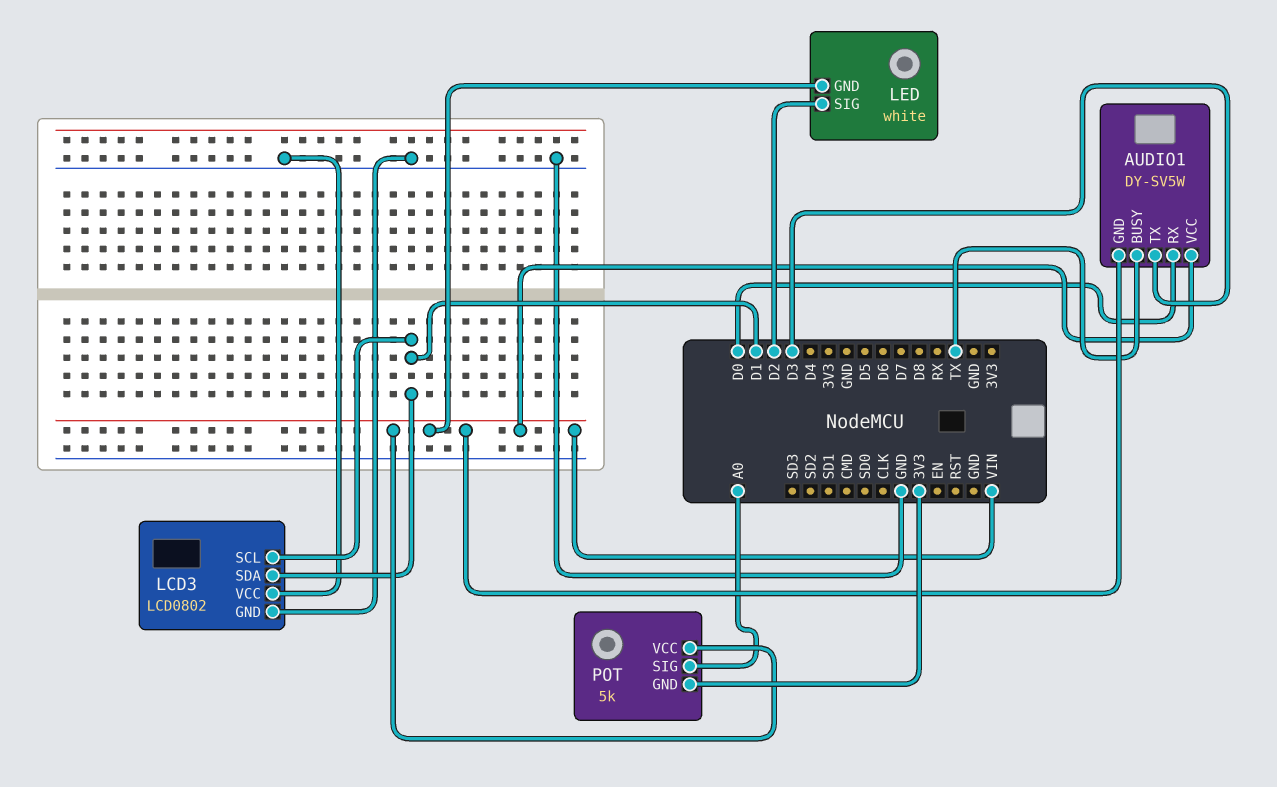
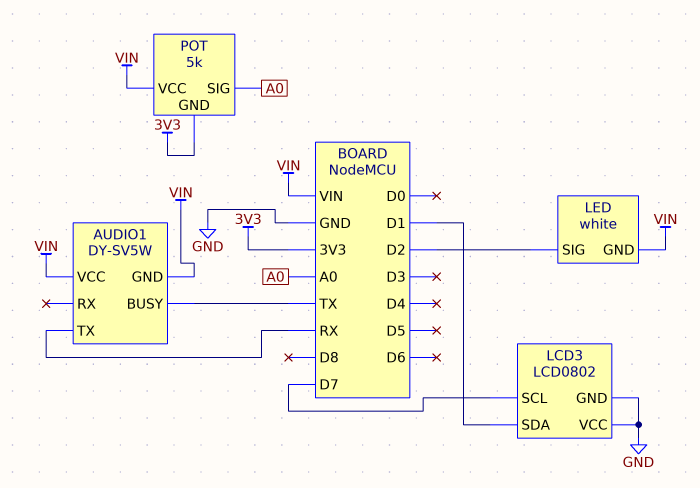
AUDIO1 pin RX: D0 -> none
AUDIO1 pin TX: D3 -> RX
LCD3 pin SCL: D1 -> D7

